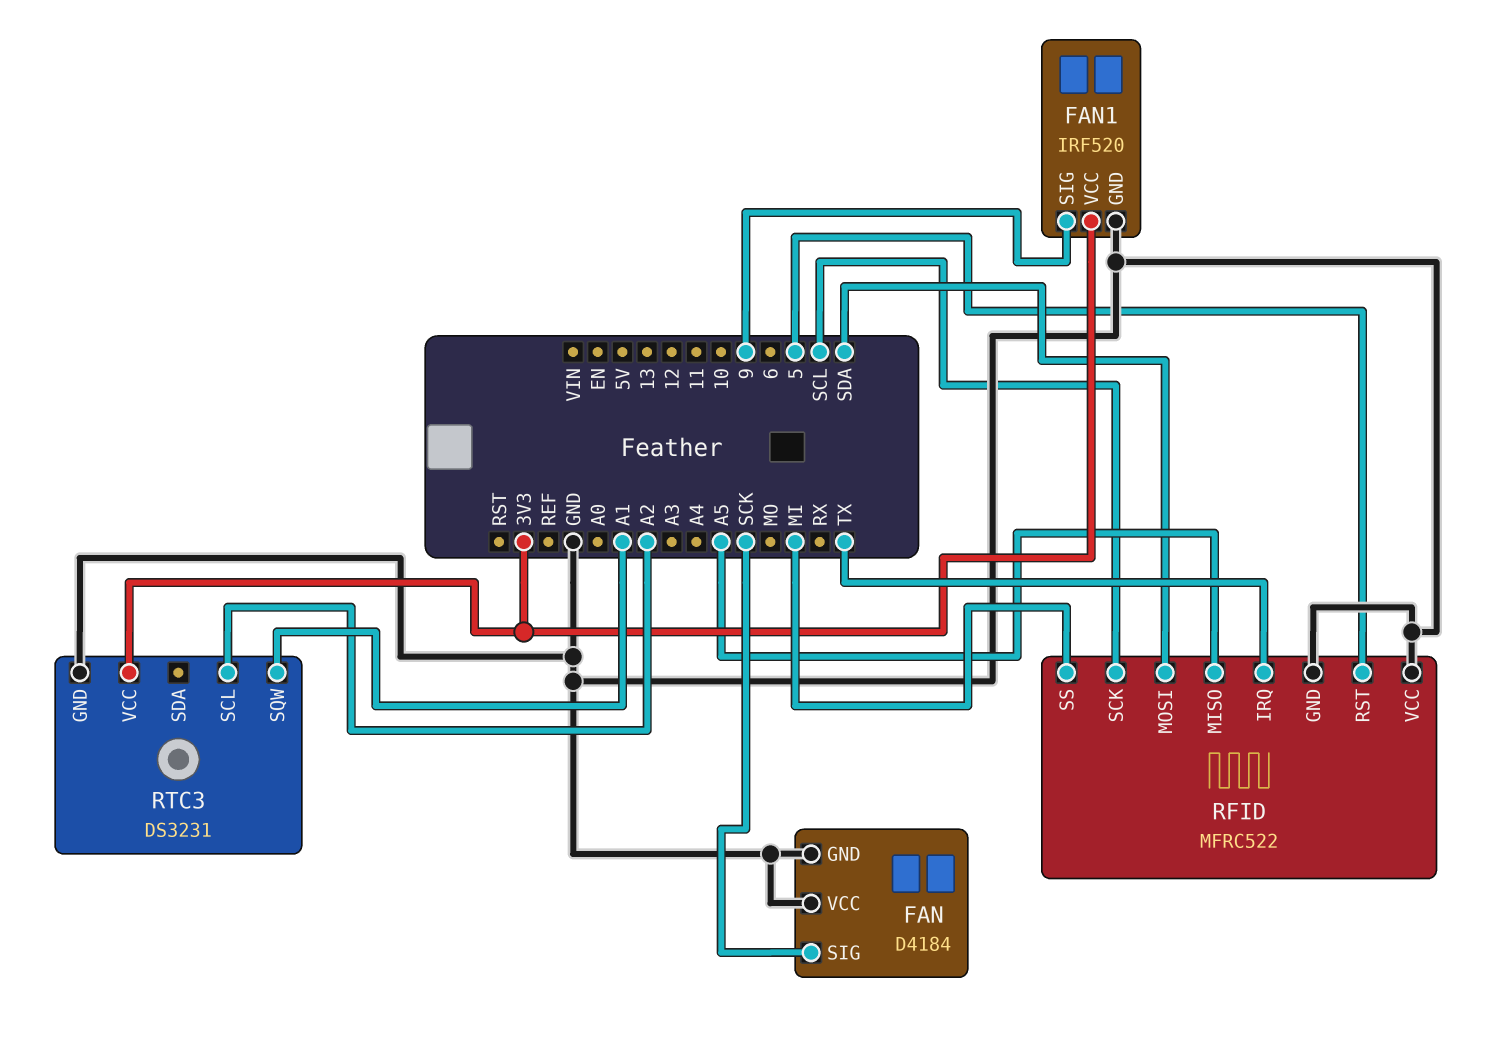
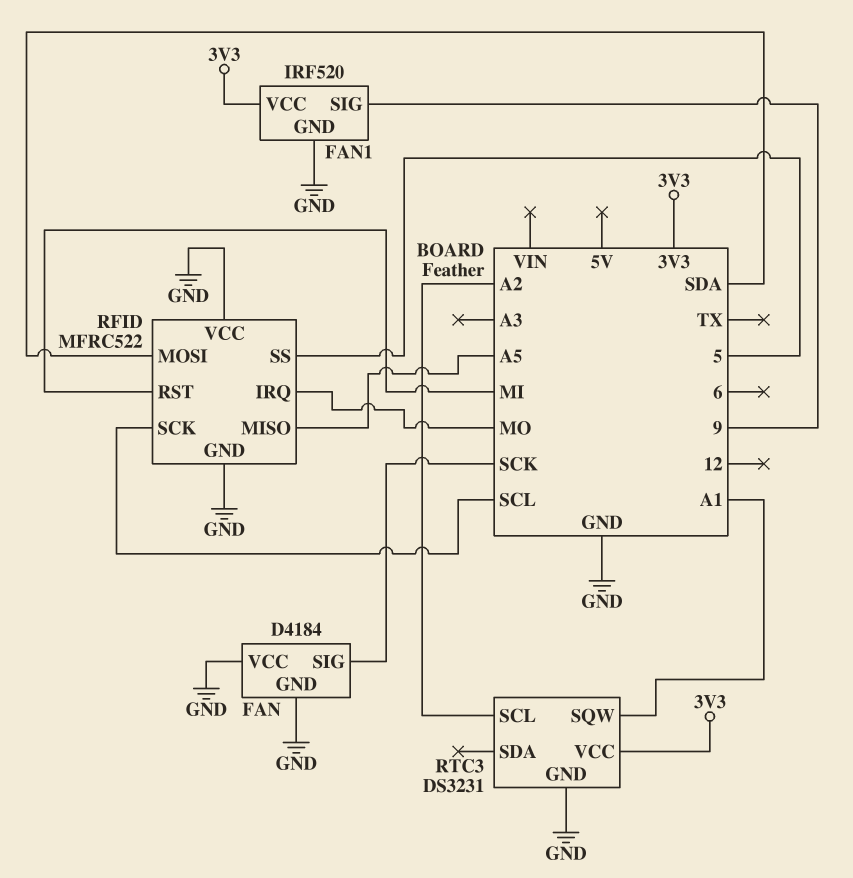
RFID pin IRQ: TX -> MO
RFID pin RST: 5 -> MI
RFID pin SS: MI -> 5

